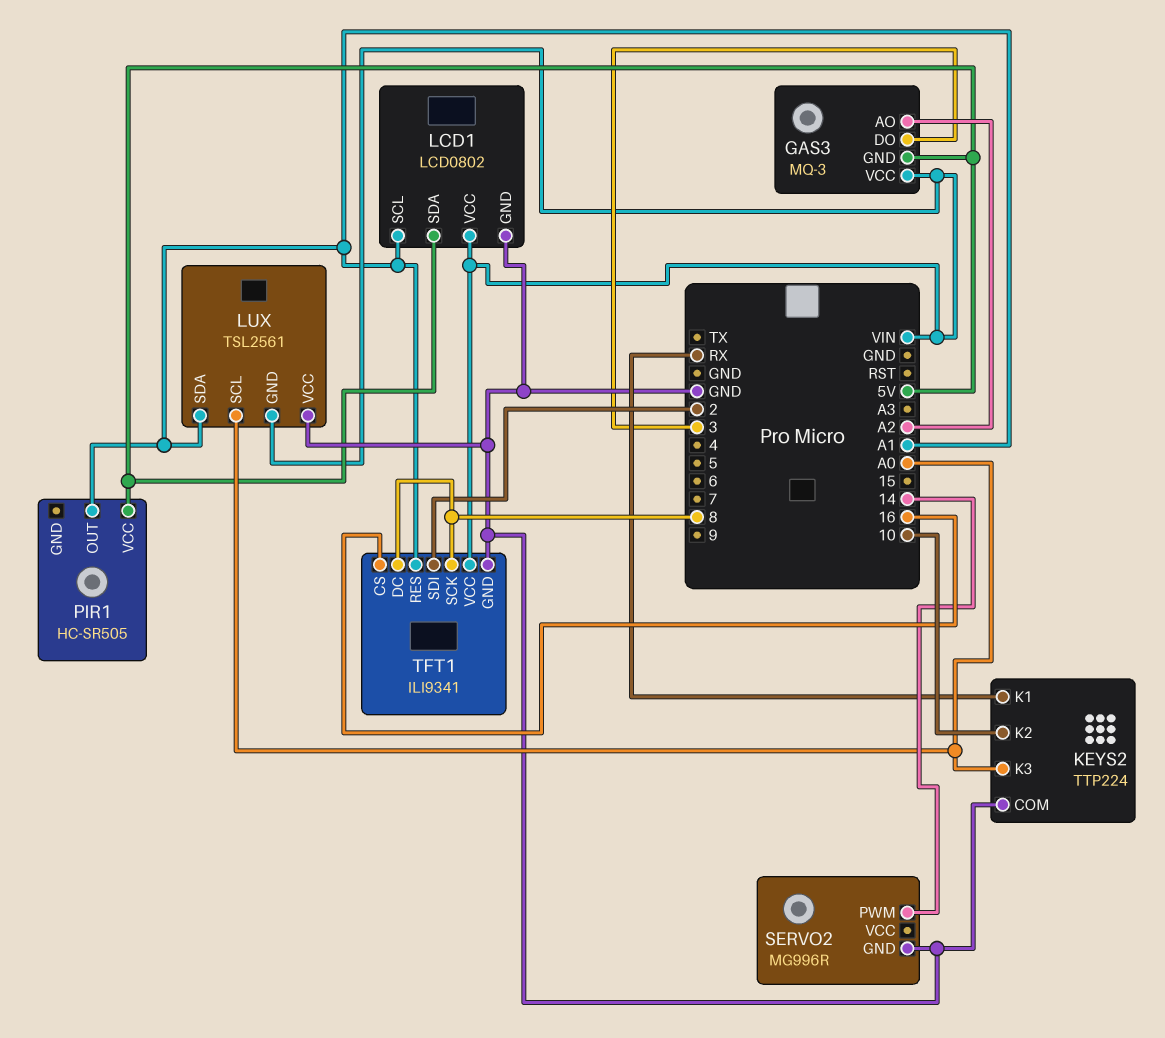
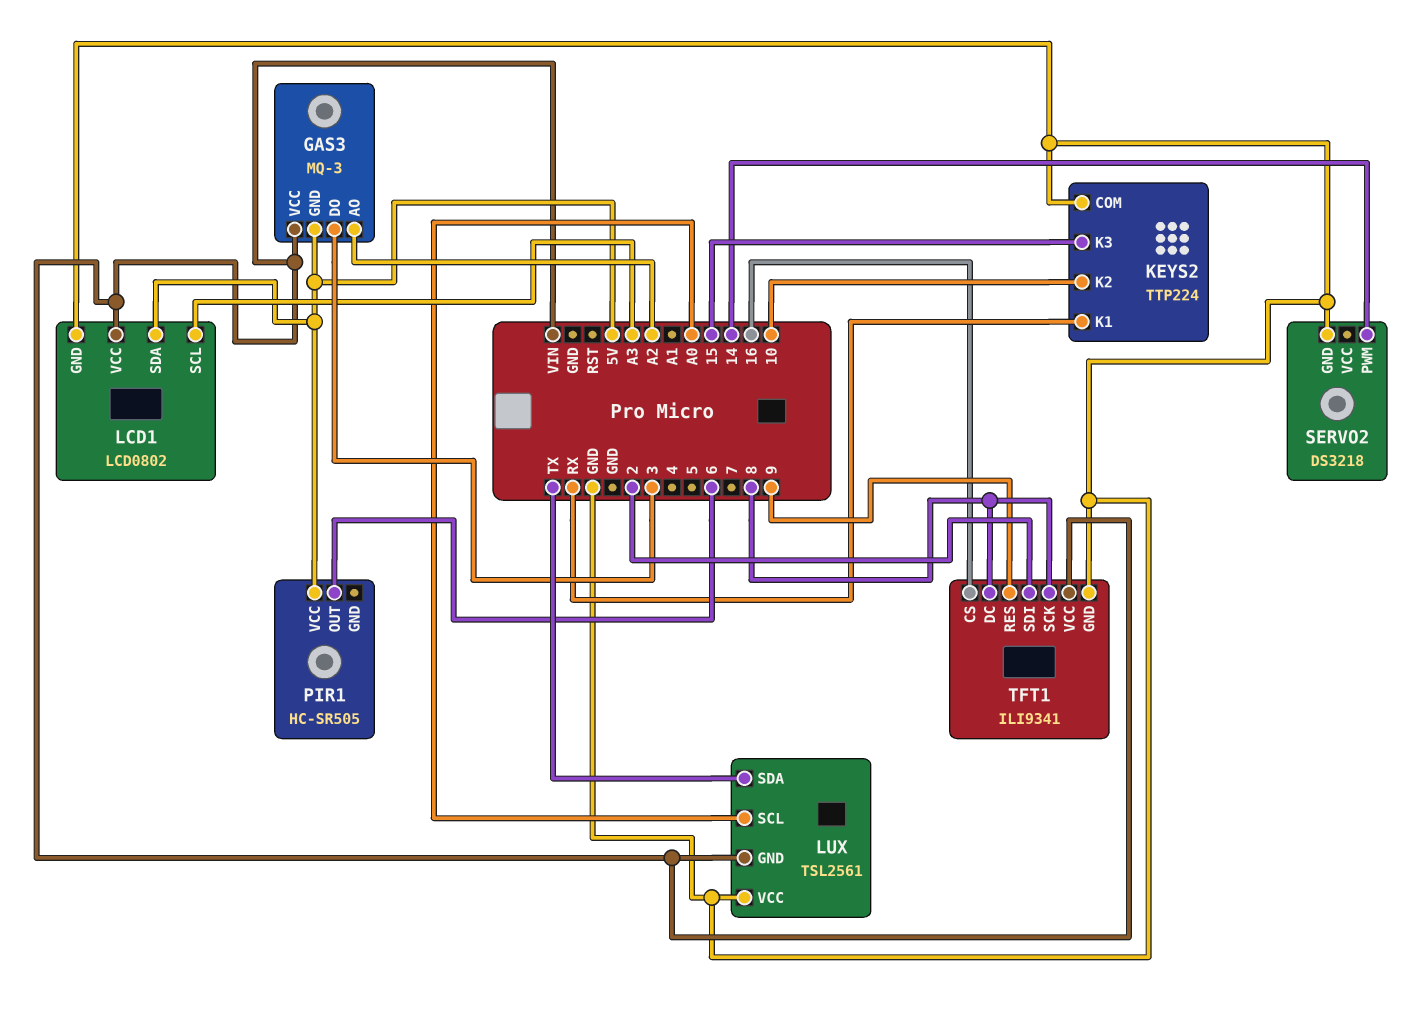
KEYS2 pin K3: A0 -> 15
LCD1 pin SCL: A1 -> A3
LUX pin SDA: A1 -> TX
PIR1 pin OUT: A1 -> 6
SERVO2: MG996R -> DS3218
TFT1 pin RES: A1 -> 9

